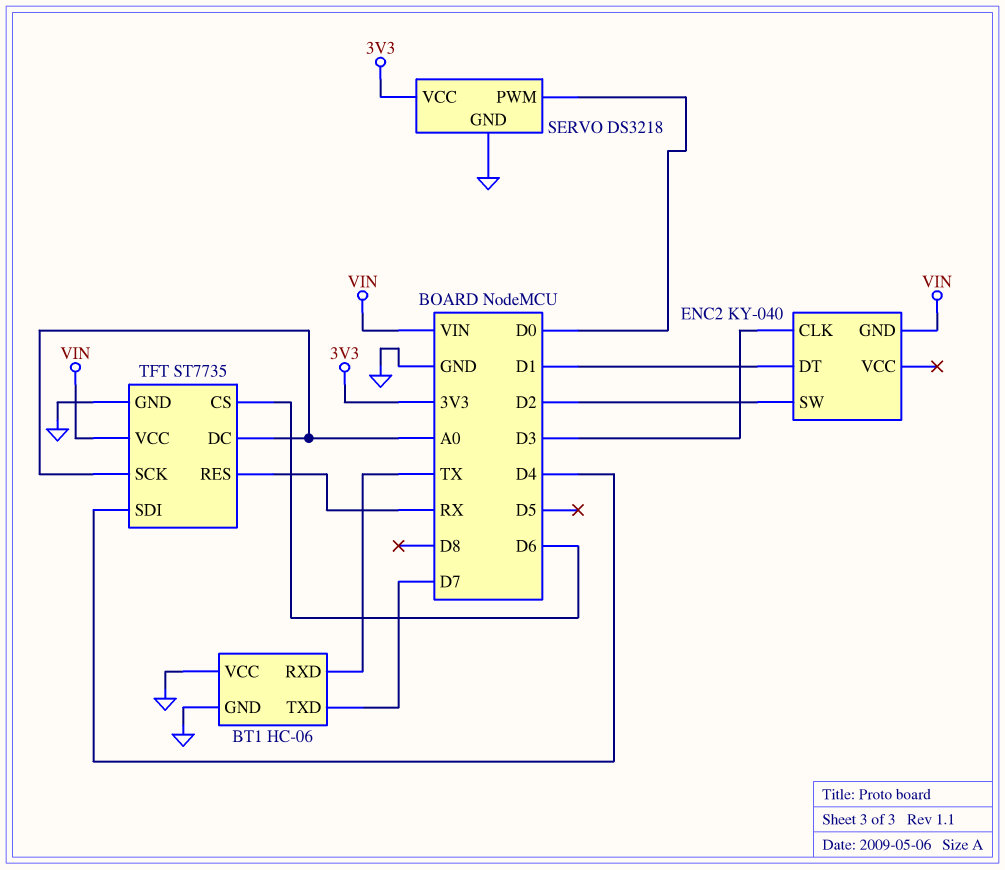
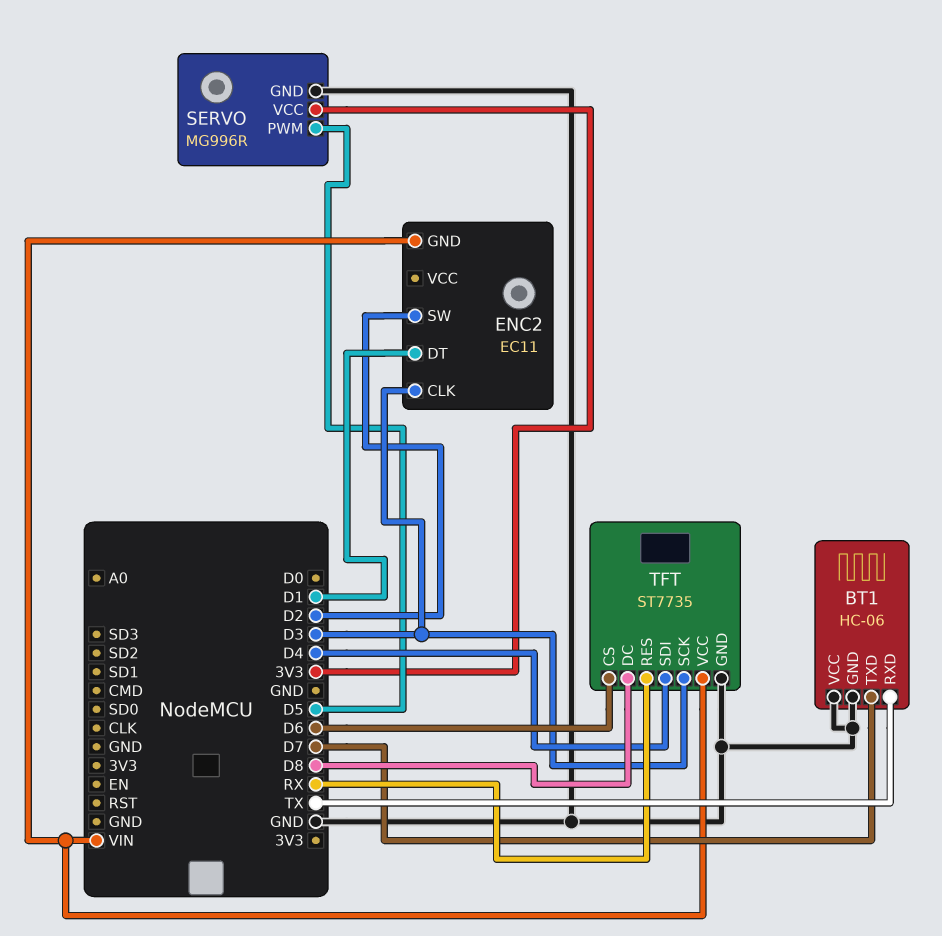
ENC2: KY-040 -> EC11
SERVO: DS3218 -> MG996R
SERVO pin PWM: D0 -> D5
TFT pin DC: A0 -> D8
TFT pin SCK: A0 -> D3

